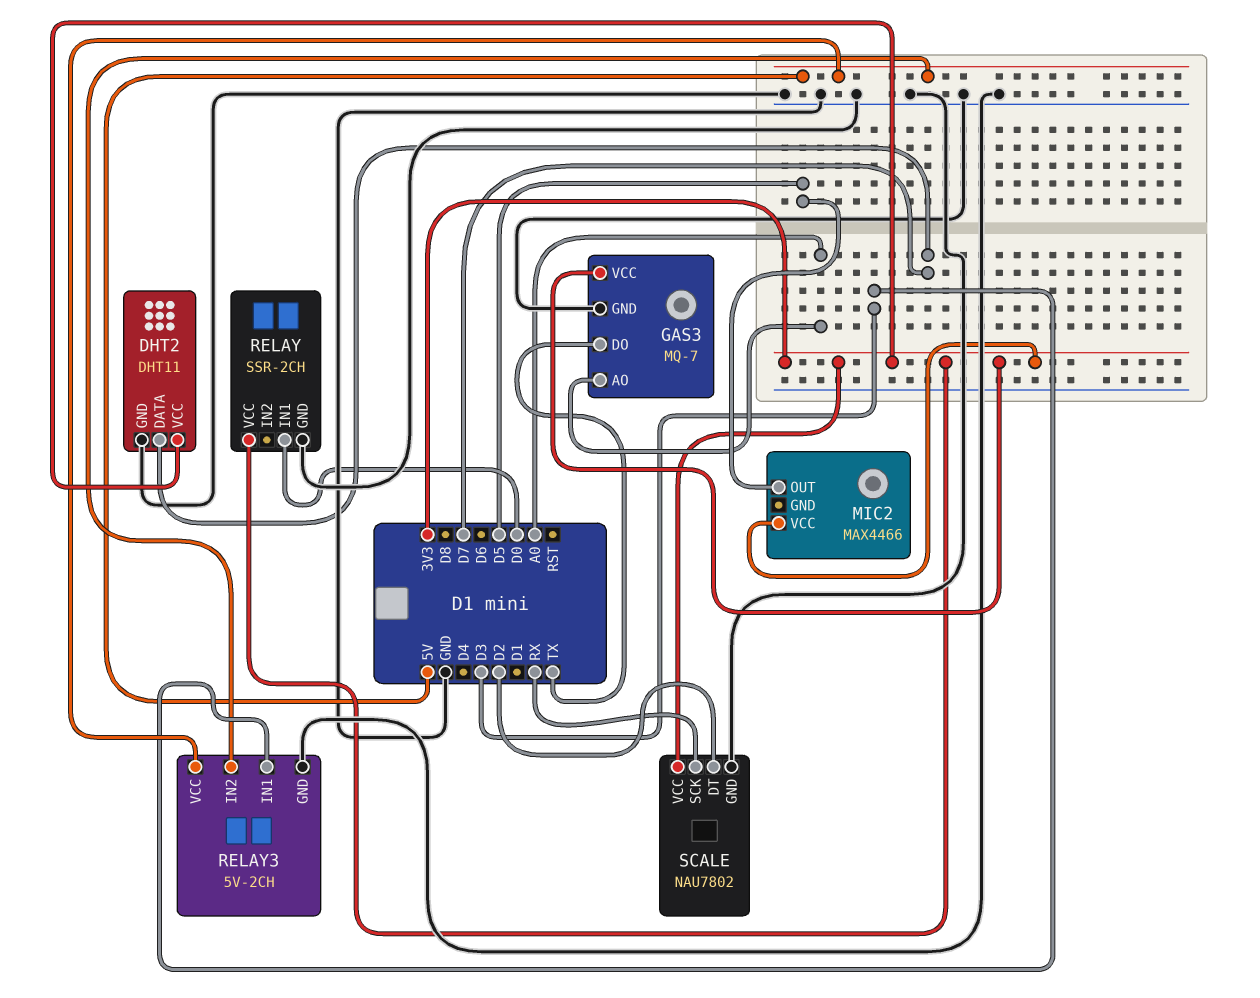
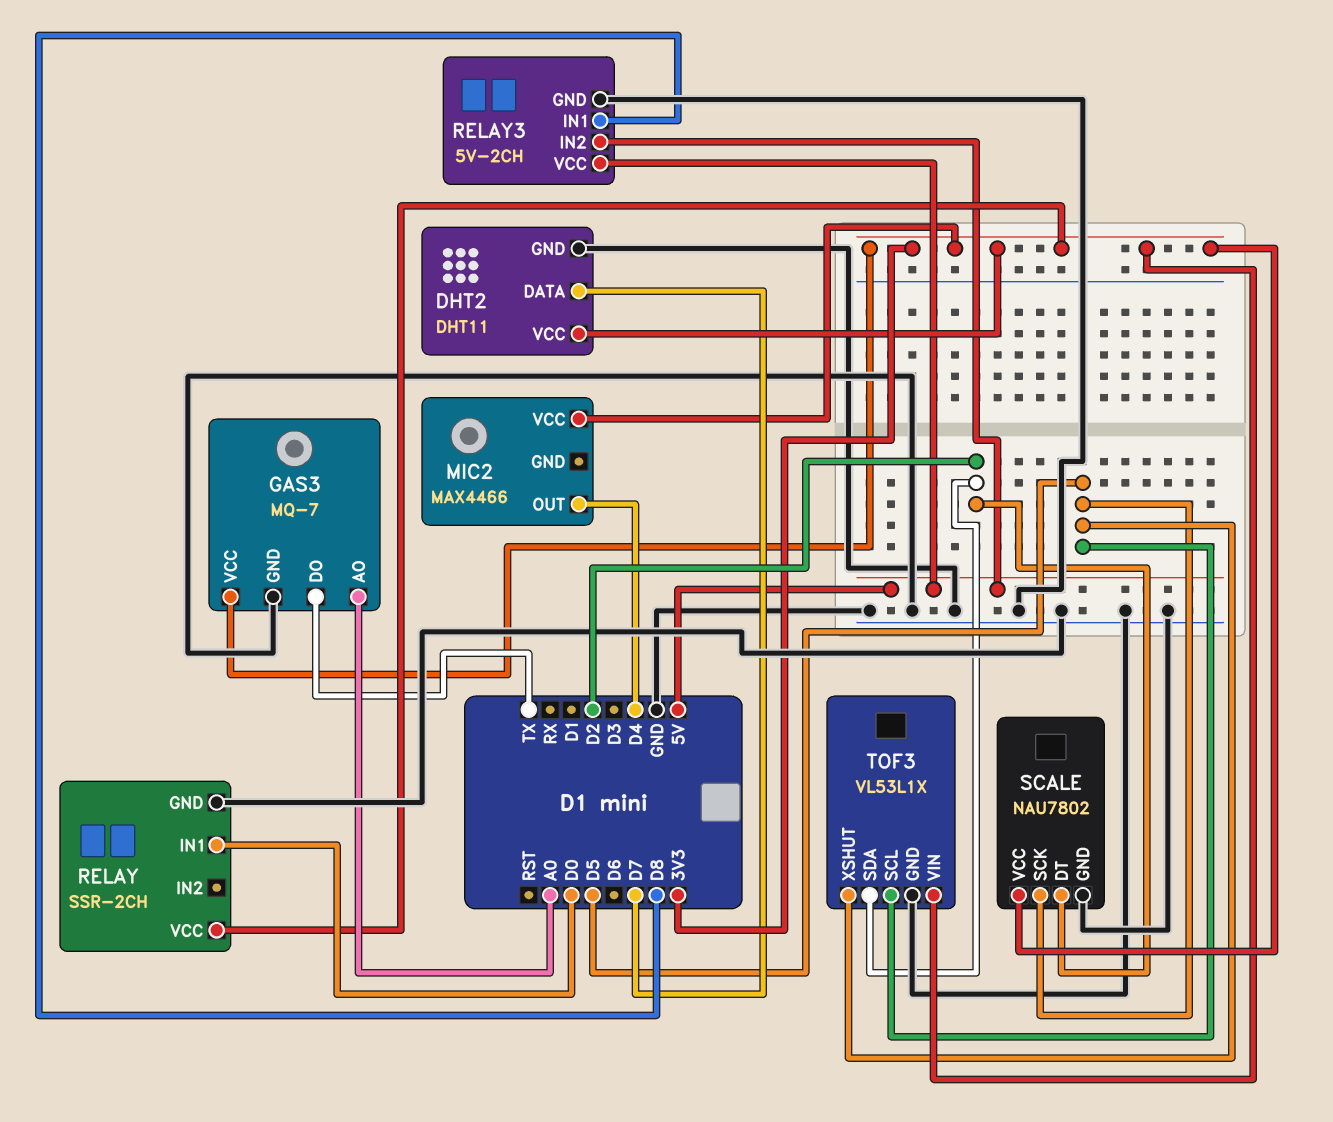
MIC2 pin OUT: D5 -> D4
RELAY3 pin IN1: D3 -> D8
SCALE pin SCK: RX -> D5
TOF3: none -> VL53L1X
TOF3 pin GND: none -> GND
TOF3 pin SCL: none -> D5
TOF3 pin SDA: none -> D2
TOF3 pin VIN: none -> 3V3
TOF3 pin XSHUT: none -> D5

